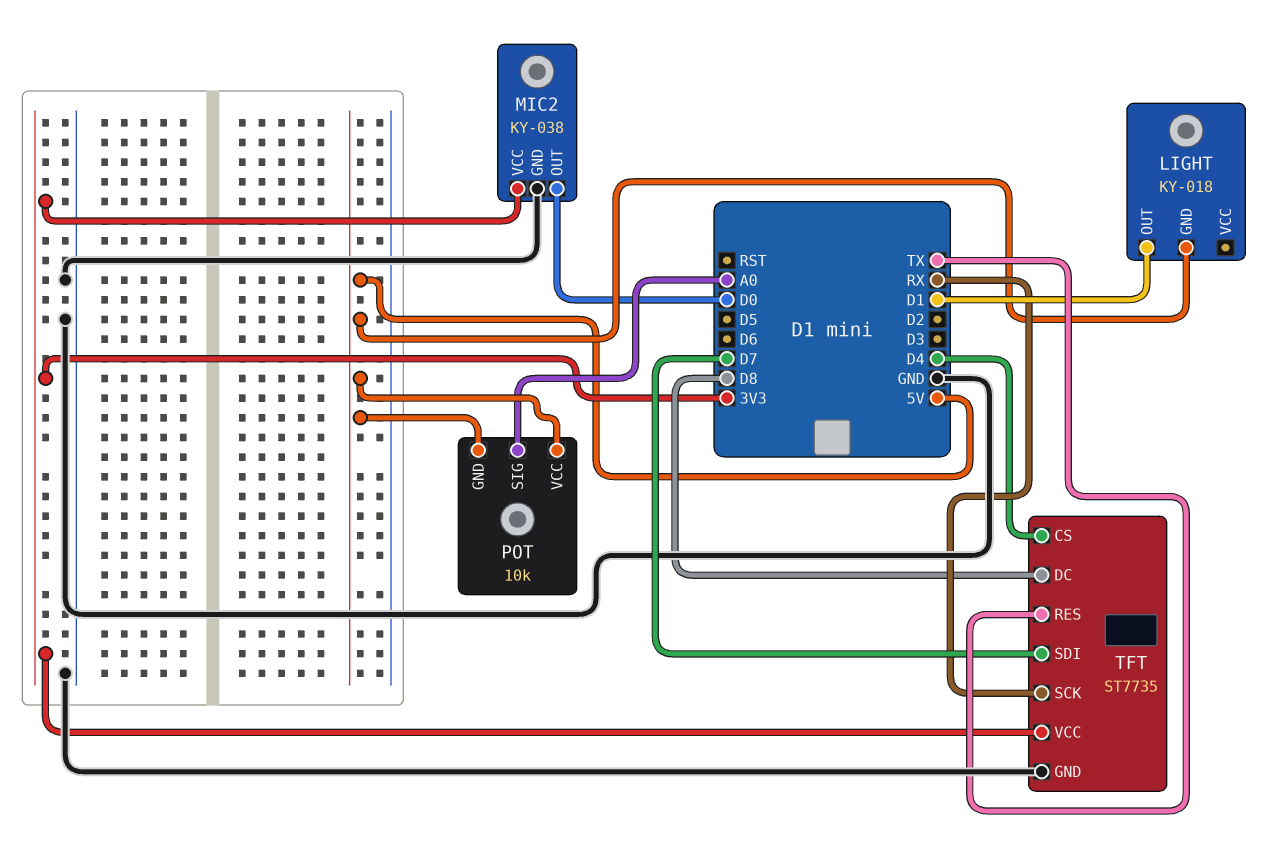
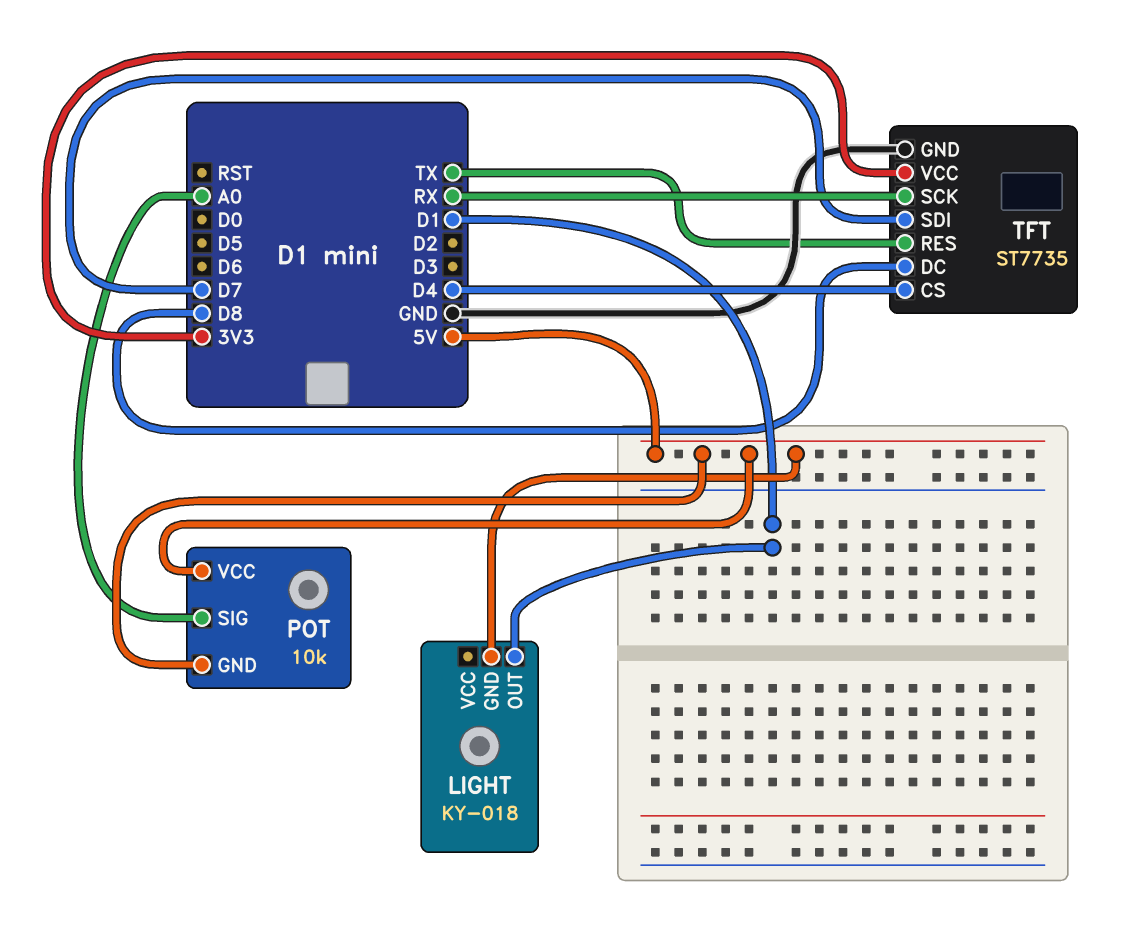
MIC2: KY-038 -> none
MIC2 pin GND: GND -> none
MIC2 pin OUT: D0 -> none
MIC2 pin VCC: 3V3 -> none

